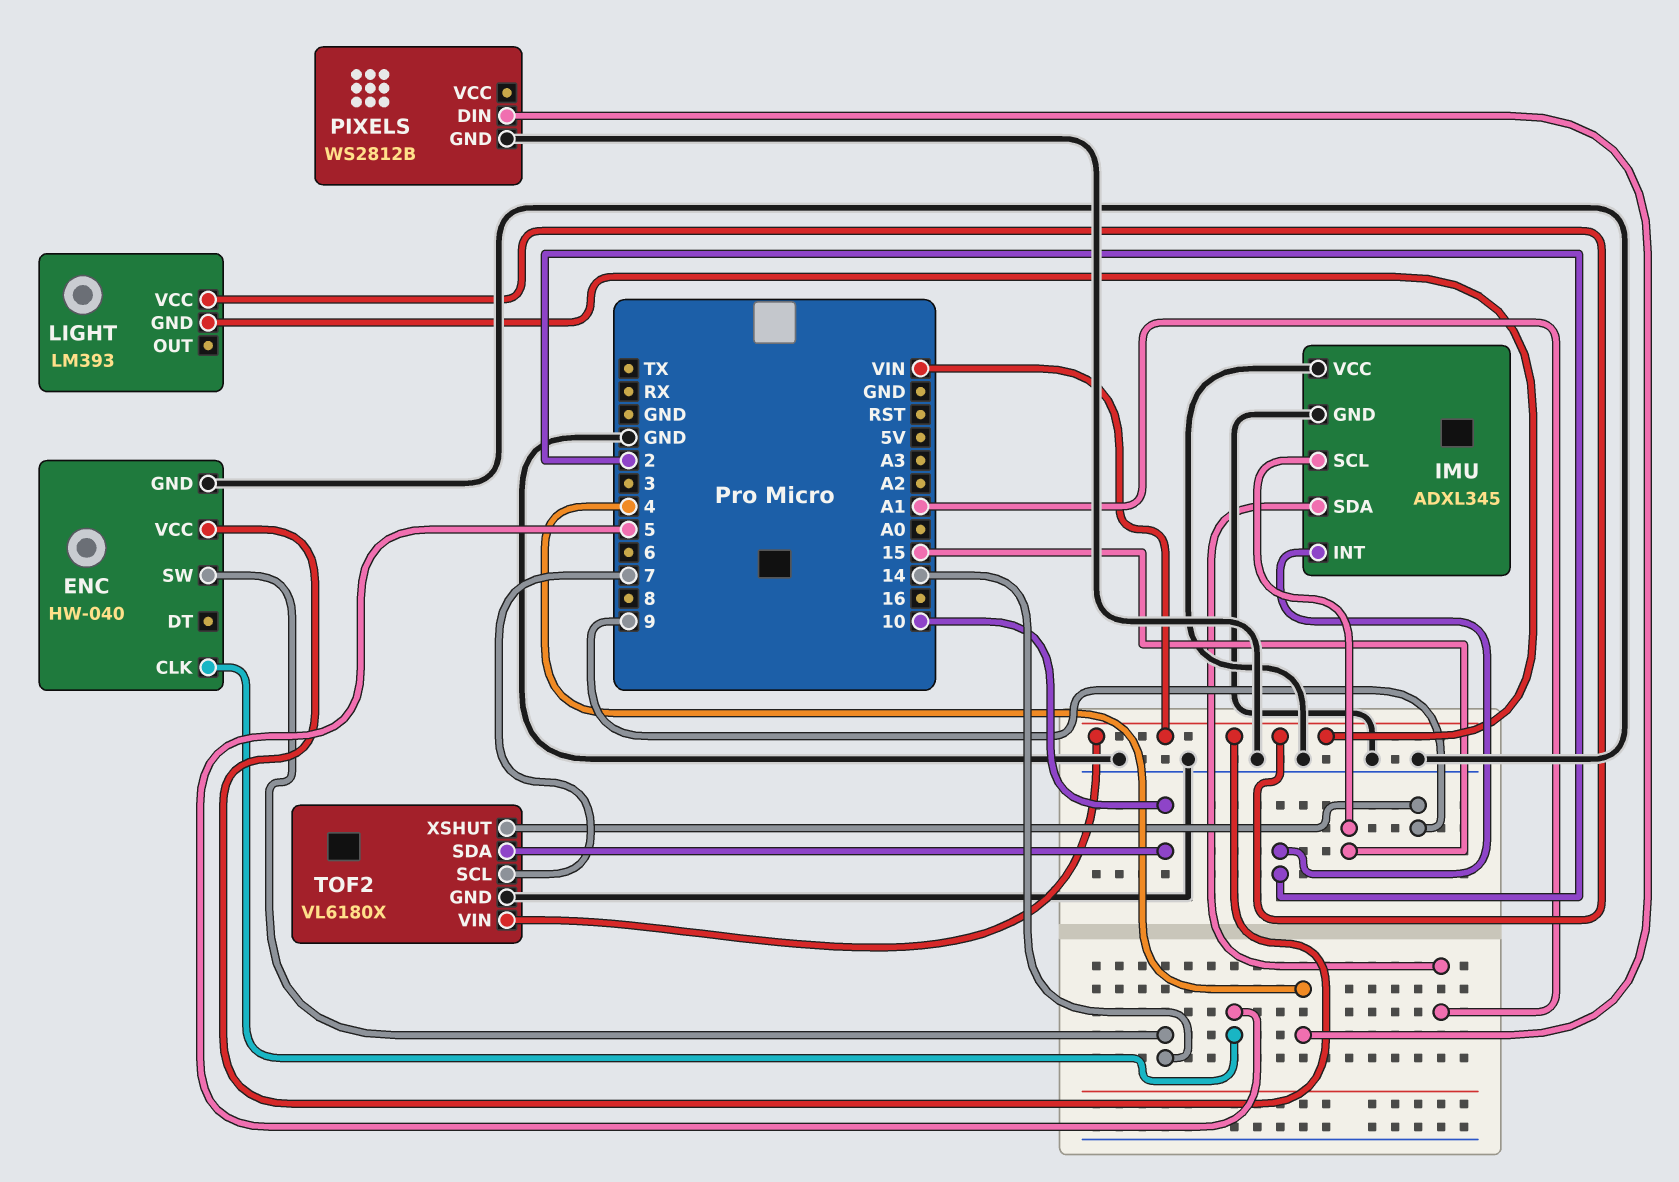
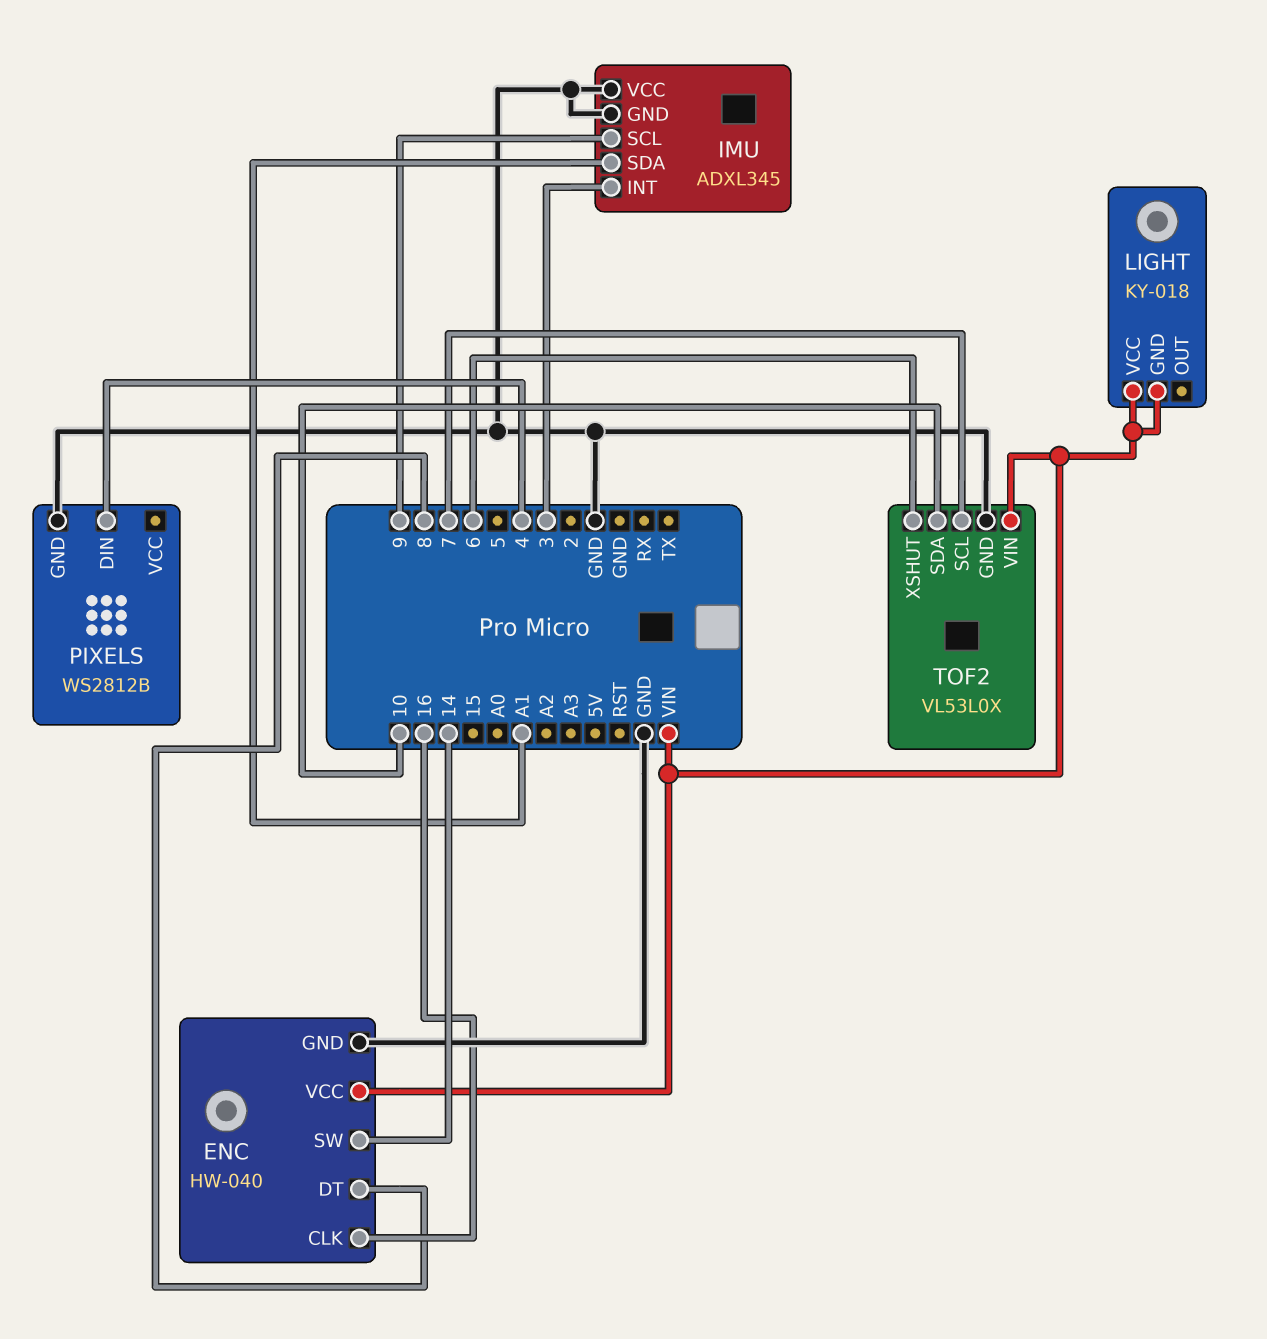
ENC pin CLK: 5 -> 16
ENC pin DT: none -> 8
IMU pin INT: 2 -> 3
IMU pin SCL: 15 -> 9
LIGHT: LM393 -> KY-018
TOF2: VL6180X -> VL53L0X
TOF2 pin XSHUT: 9 -> 6

